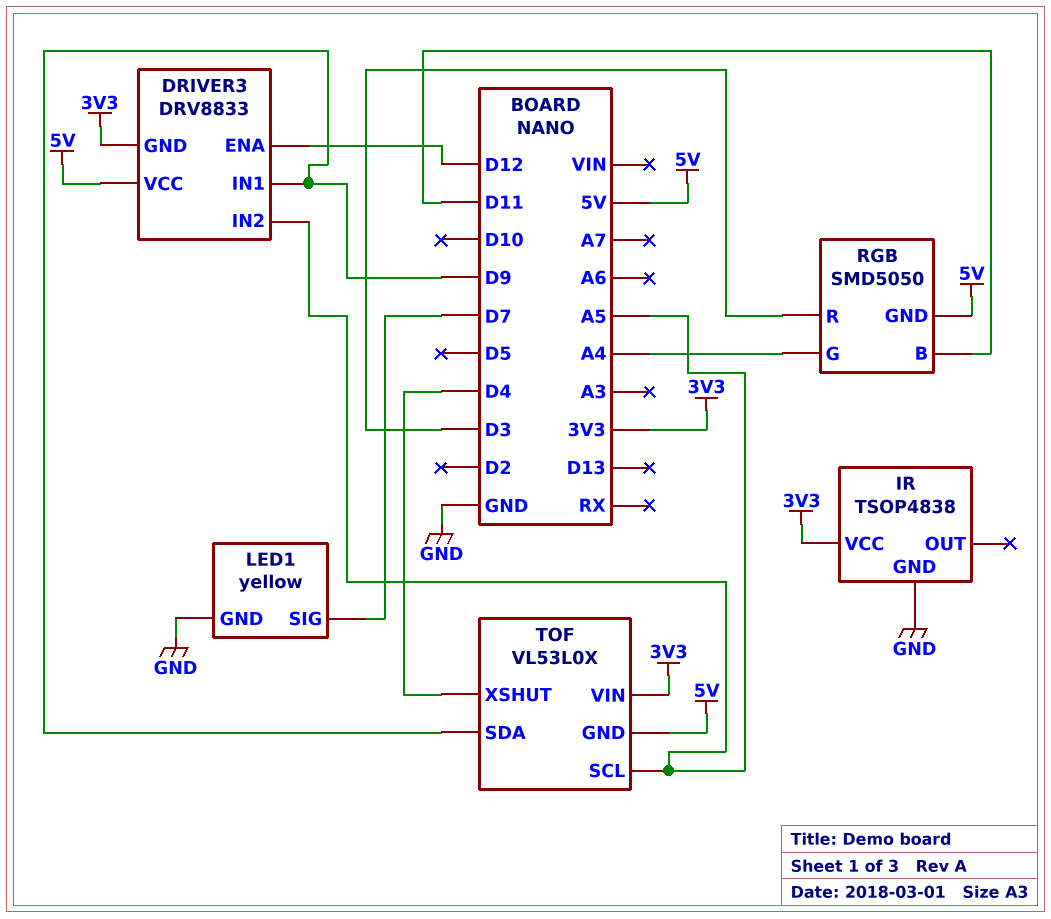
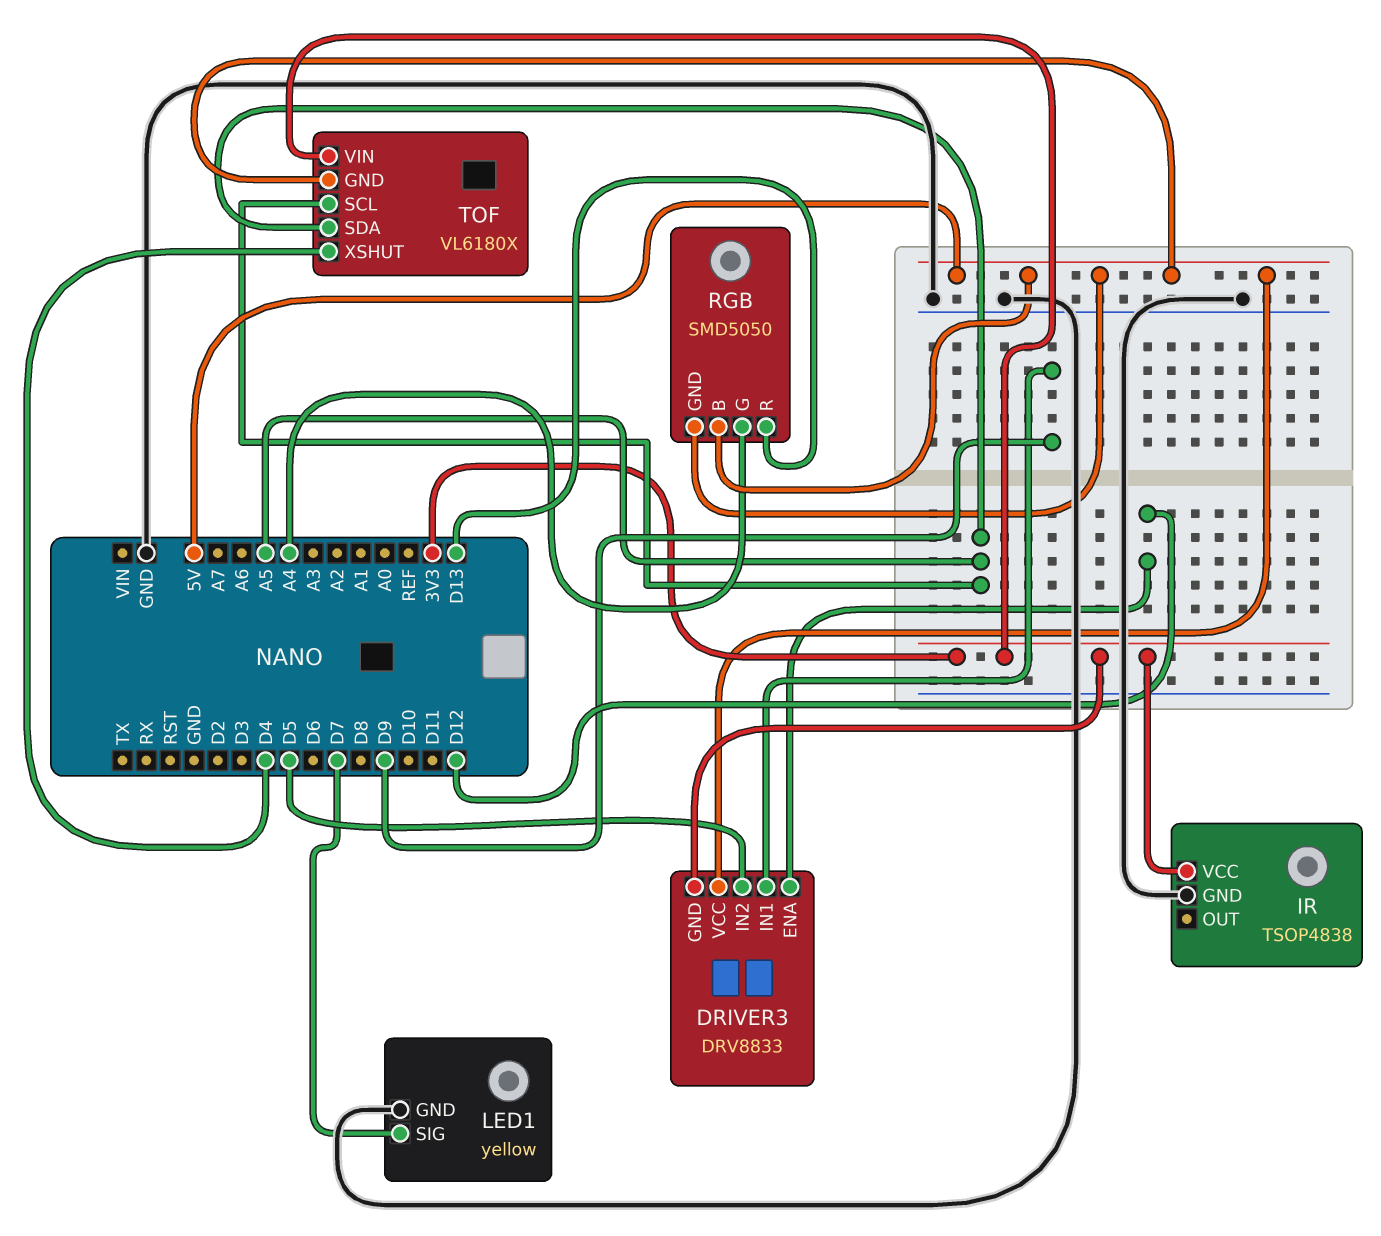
DRIVER3 pin IN2: A5 -> D5
RGB pin B: D11 -> 5V
RGB pin R: D3 -> D13
TOF: VL53L0X -> VL6180X
TOF pin SDA: D9 -> A5

